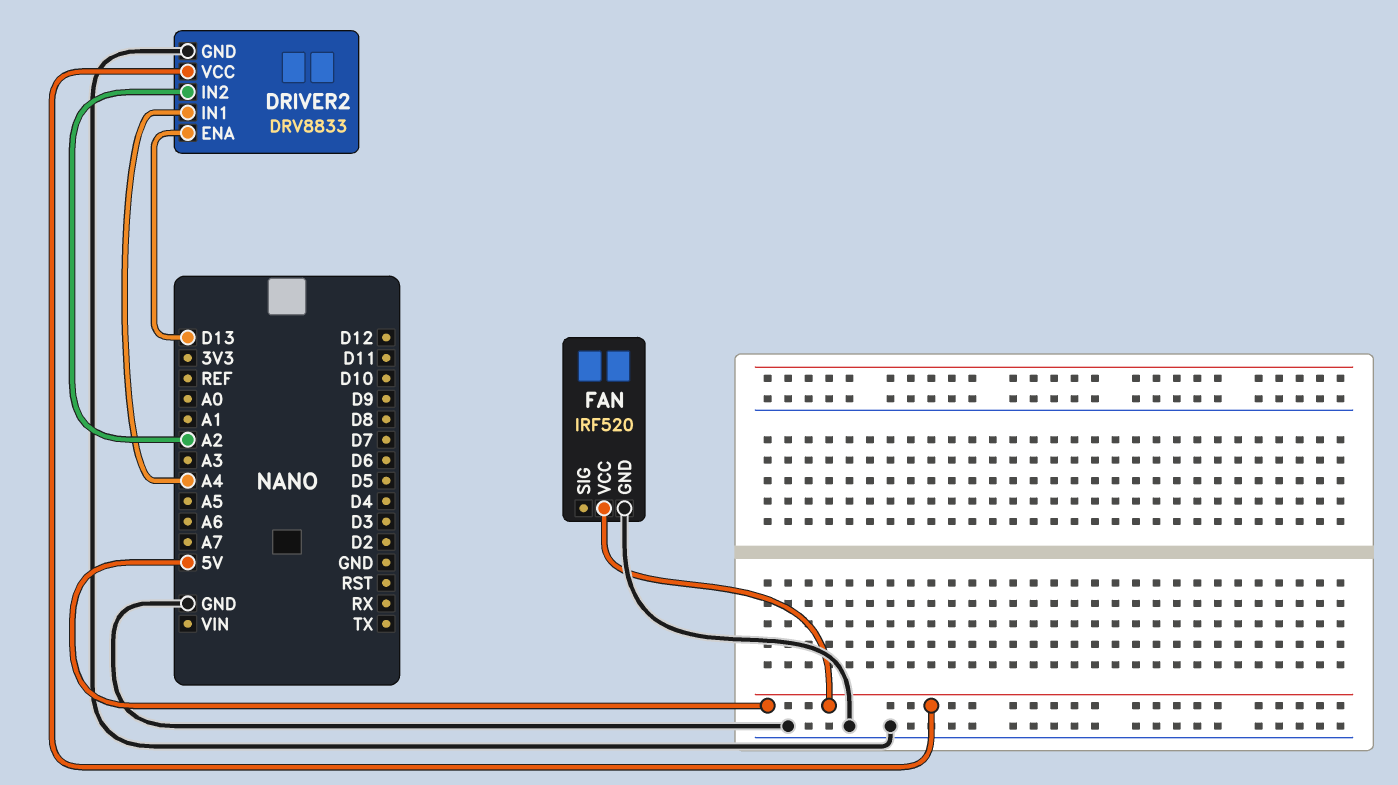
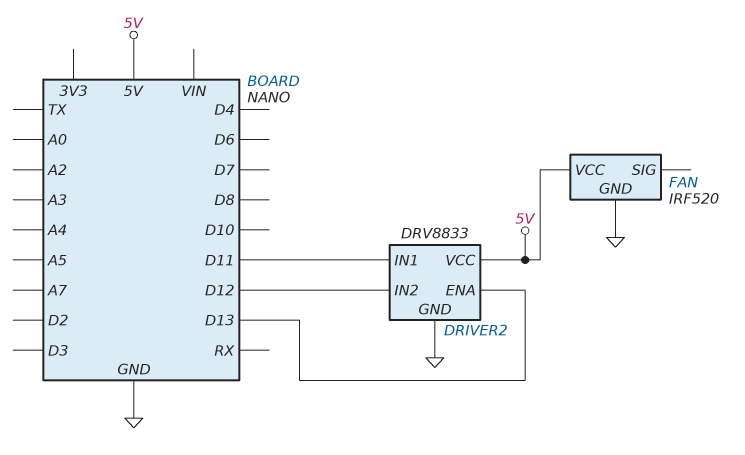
DRIVER2 pin IN1: A4 -> D11
DRIVER2 pin IN2: A2 -> D12

